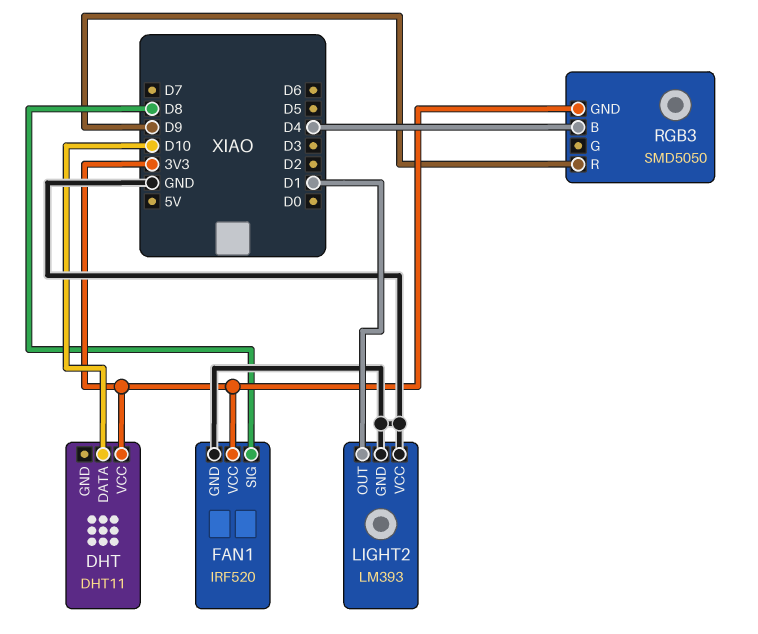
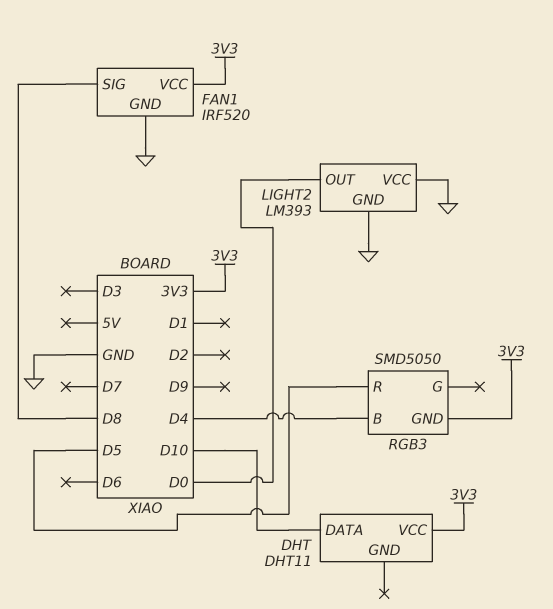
LIGHT2 pin OUT: D1 -> D0
RGB3 pin R: D9 -> D5

